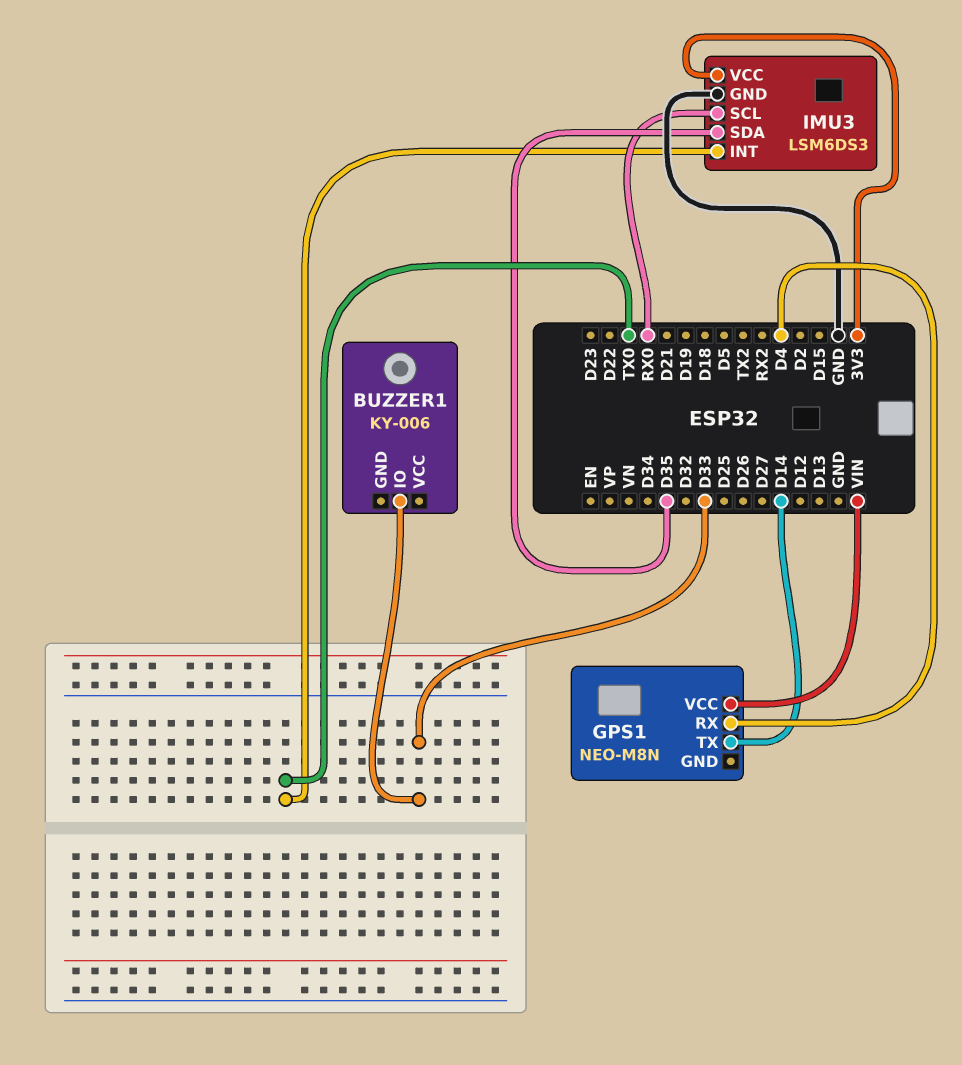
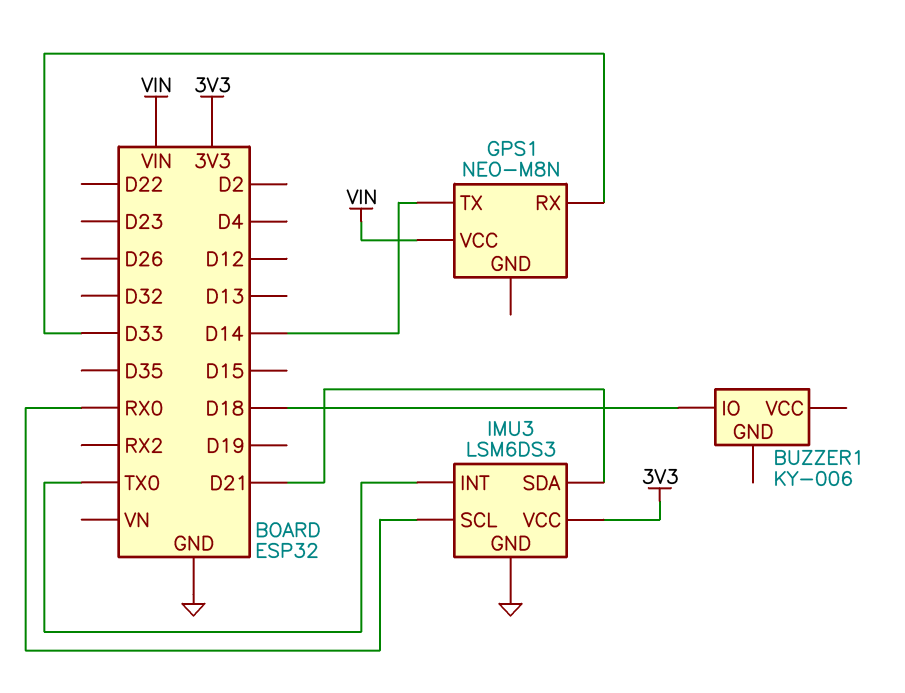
BUZZER1 pin IO: D33 -> D18
GPS1 pin RX: D4 -> D33
IMU3 pin SDA: D35 -> D21

